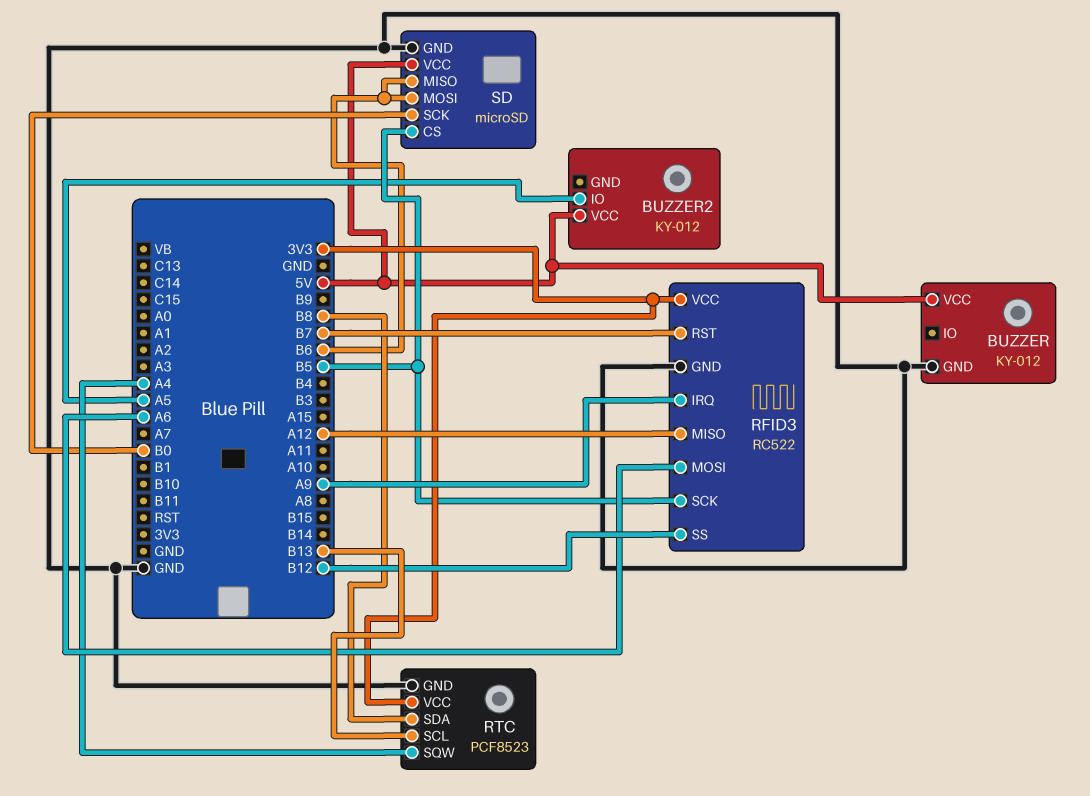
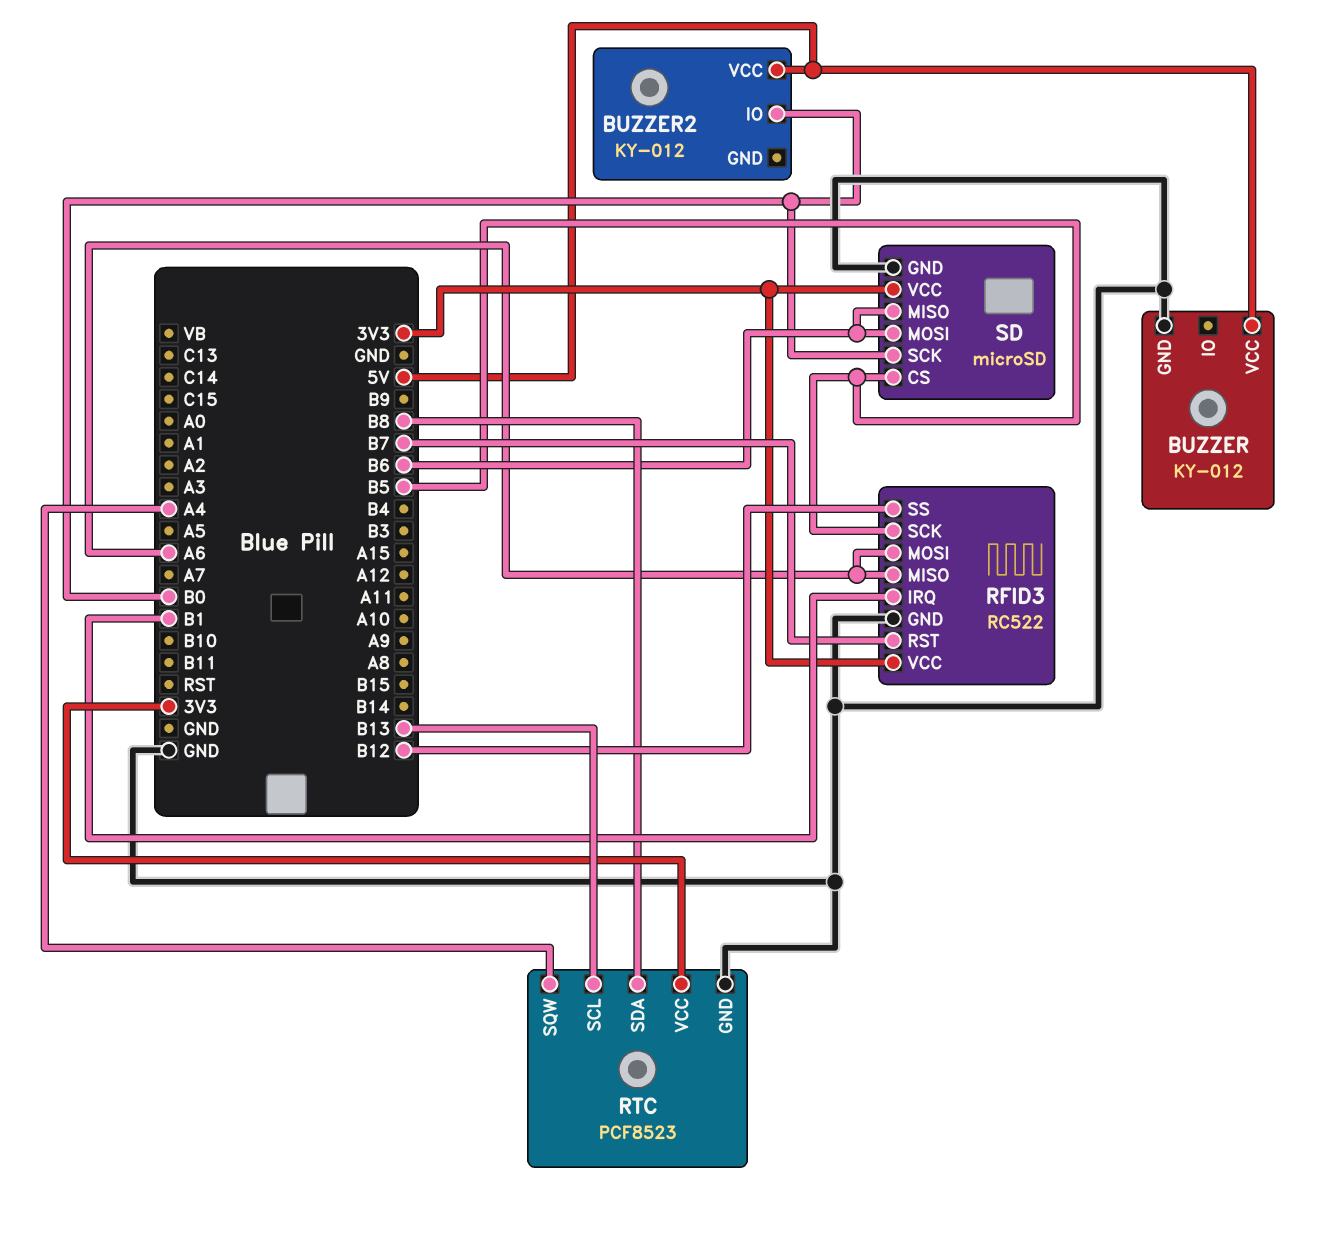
BUZZER2 pin IO: A5 -> B0
RFID3 pin IRQ: A9 -> B1
RFID3 pin MISO: A12 -> A6
SD pin VCC: 5V -> 3V3

